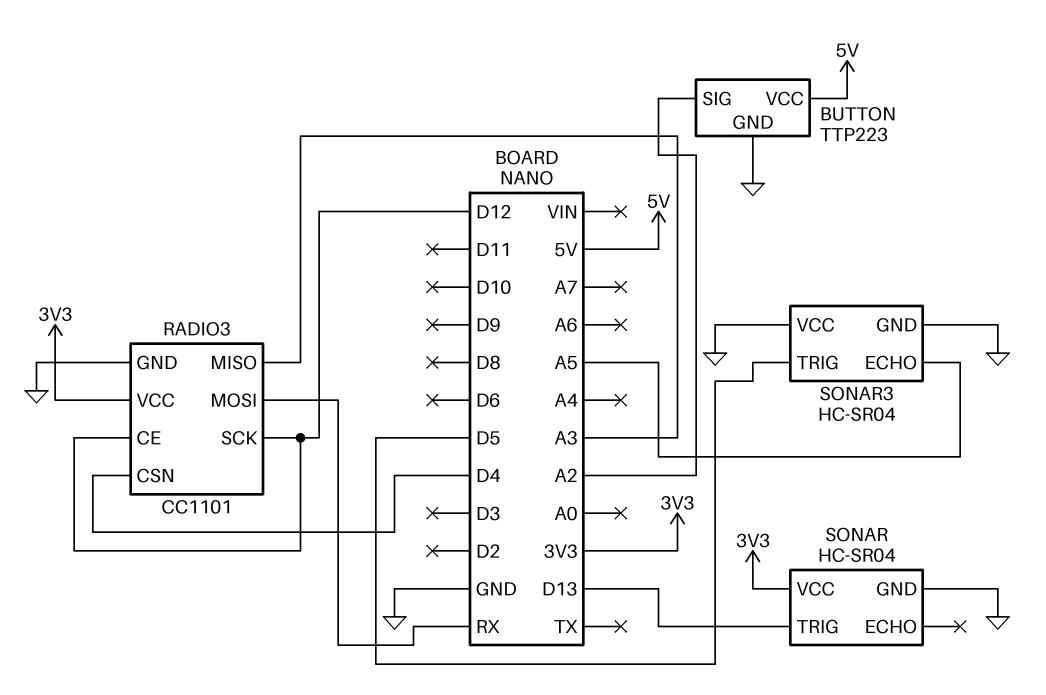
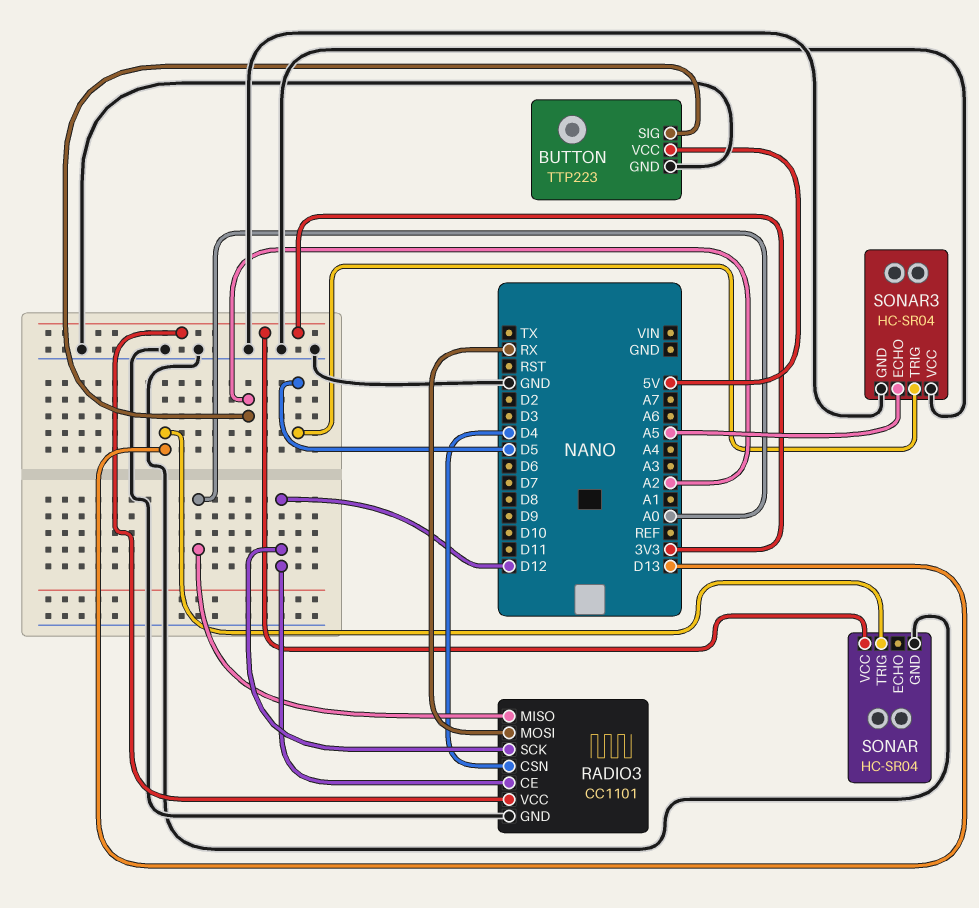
RADIO3 pin MISO: A3 -> A0

